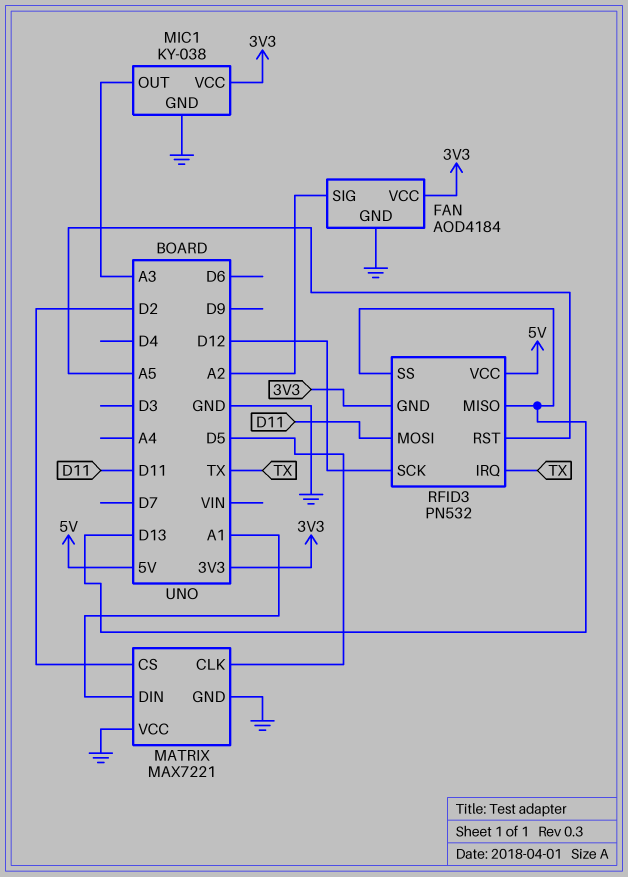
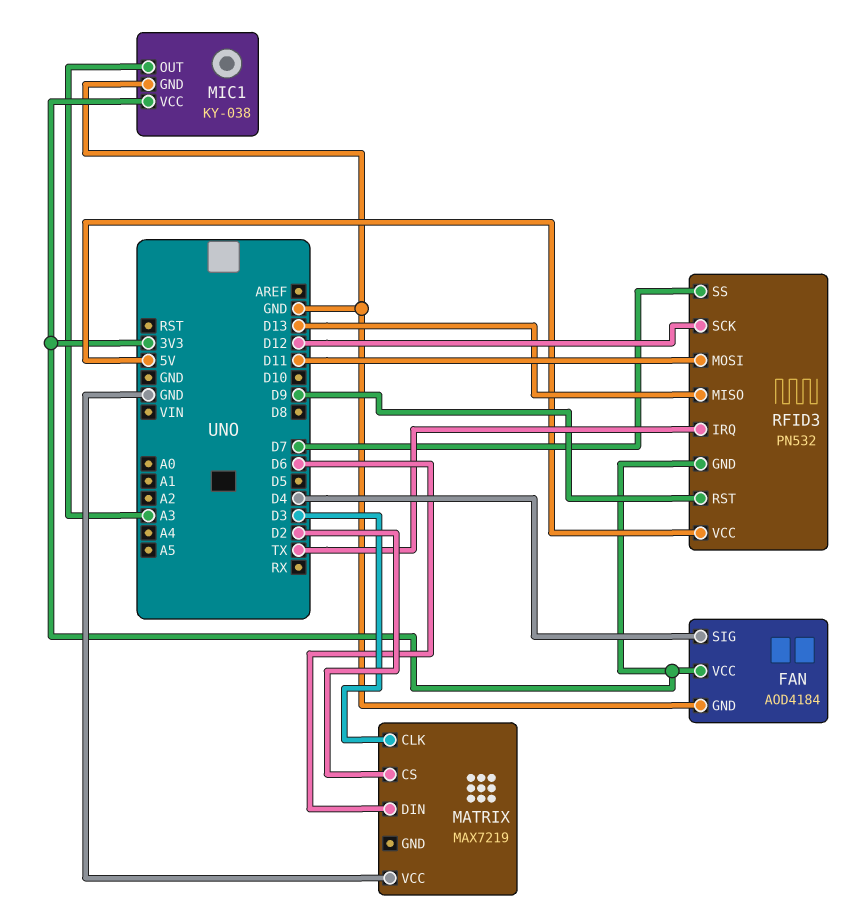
FAN pin SIG: A2 -> D4
MATRIX: MAX7221 -> MAX7219
MATRIX pin CLK: D5 -> D3
MATRIX pin DIN: A1 -> D6
MATRIX pin GND: GND -> none
RFID3 pin RST: A5 -> D9
RFID3 pin SS: D13 -> D7

